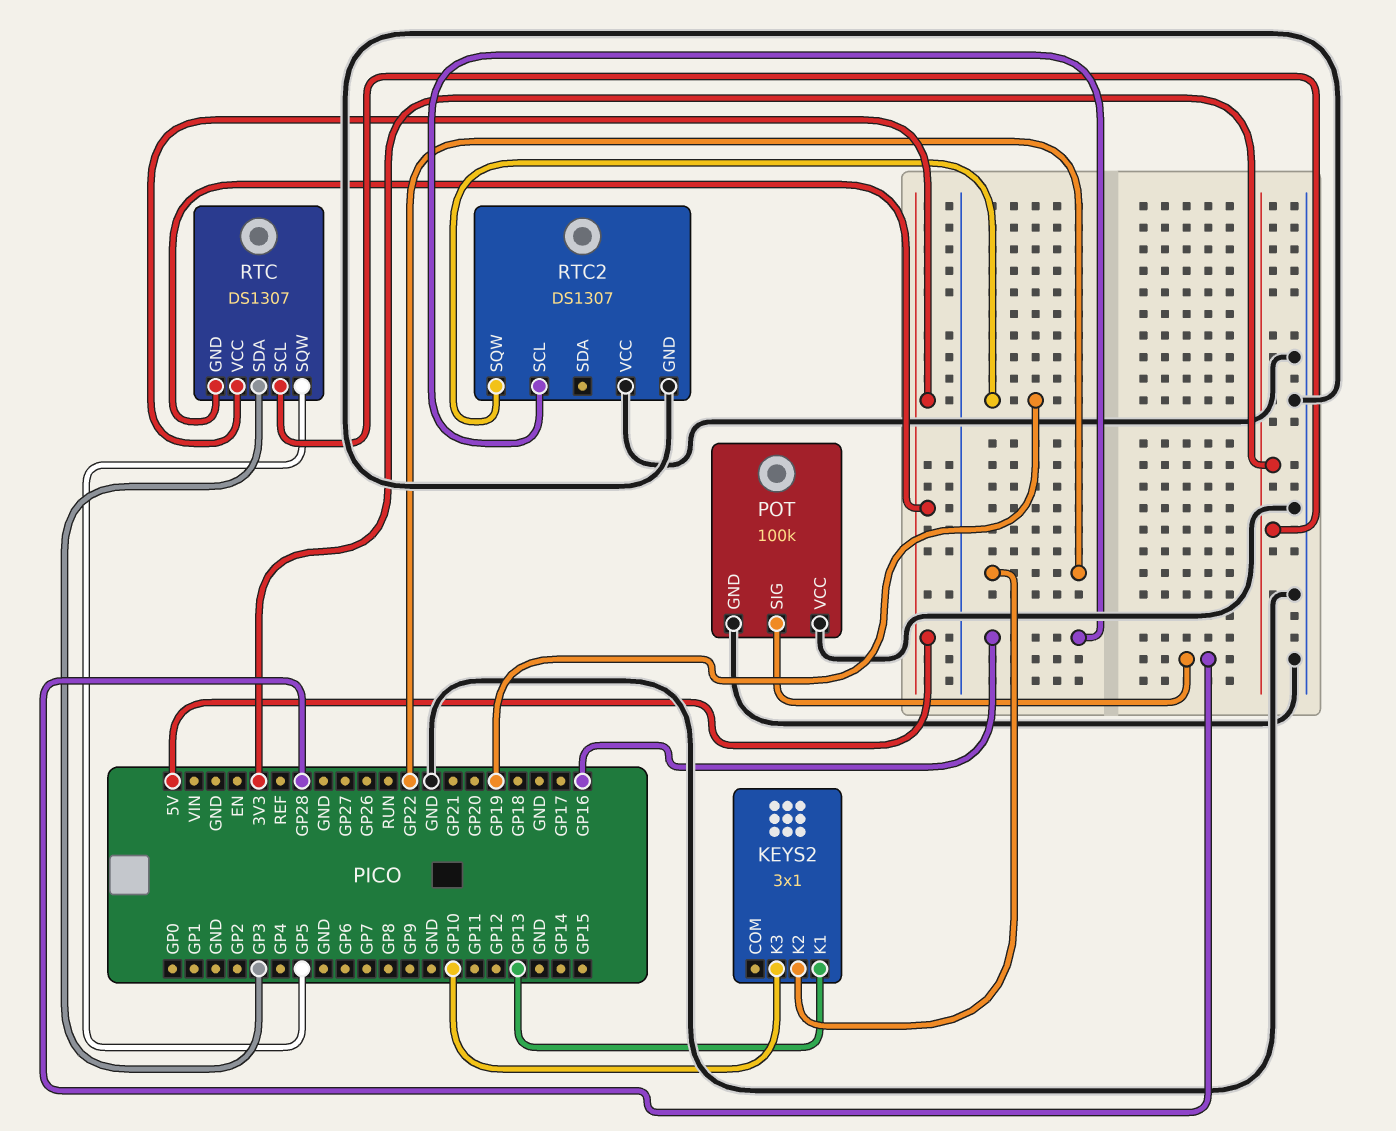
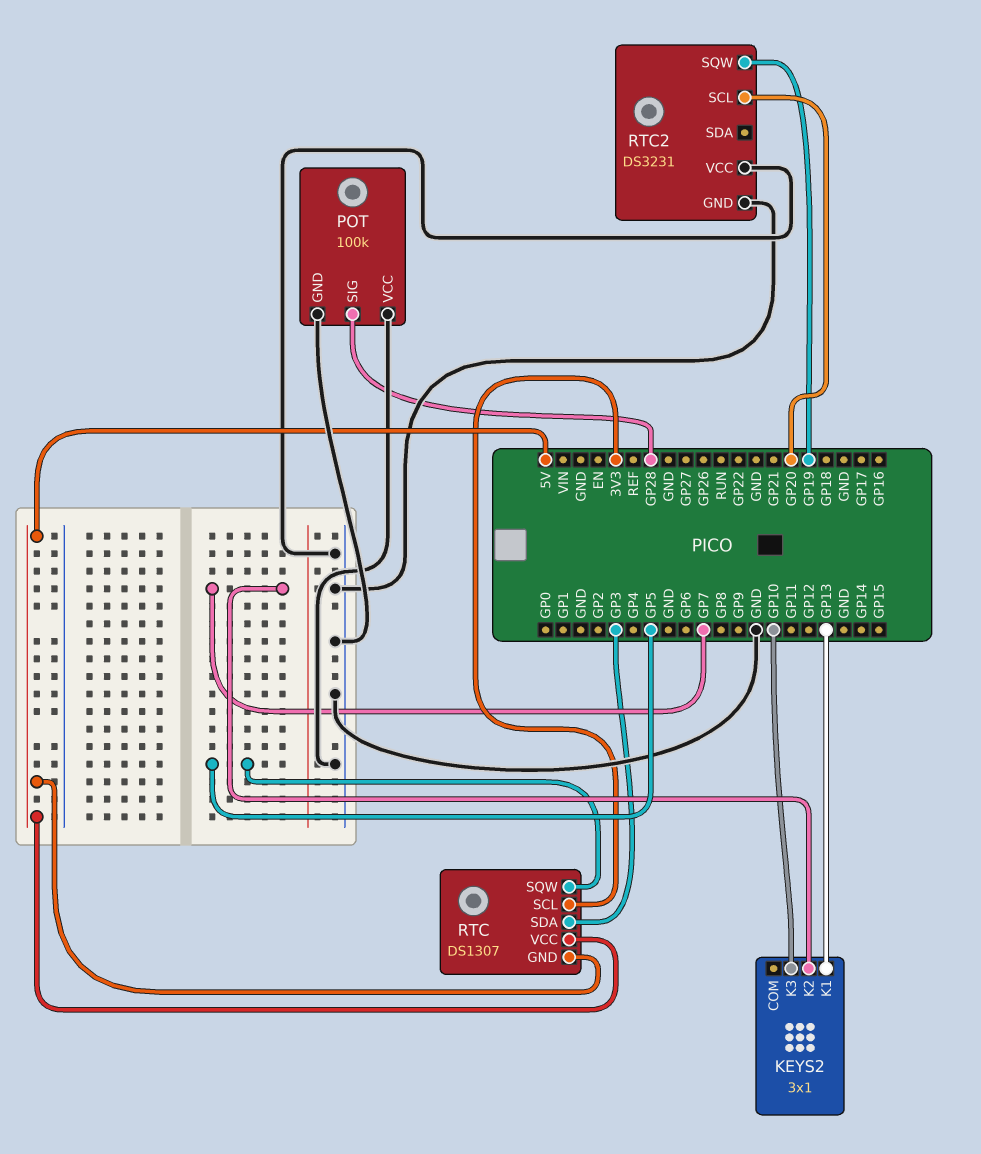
KEYS2 pin K2: GP22 -> GP7
RTC2: DS1307 -> DS3231
RTC2 pin SCL: GP16 -> GP20

